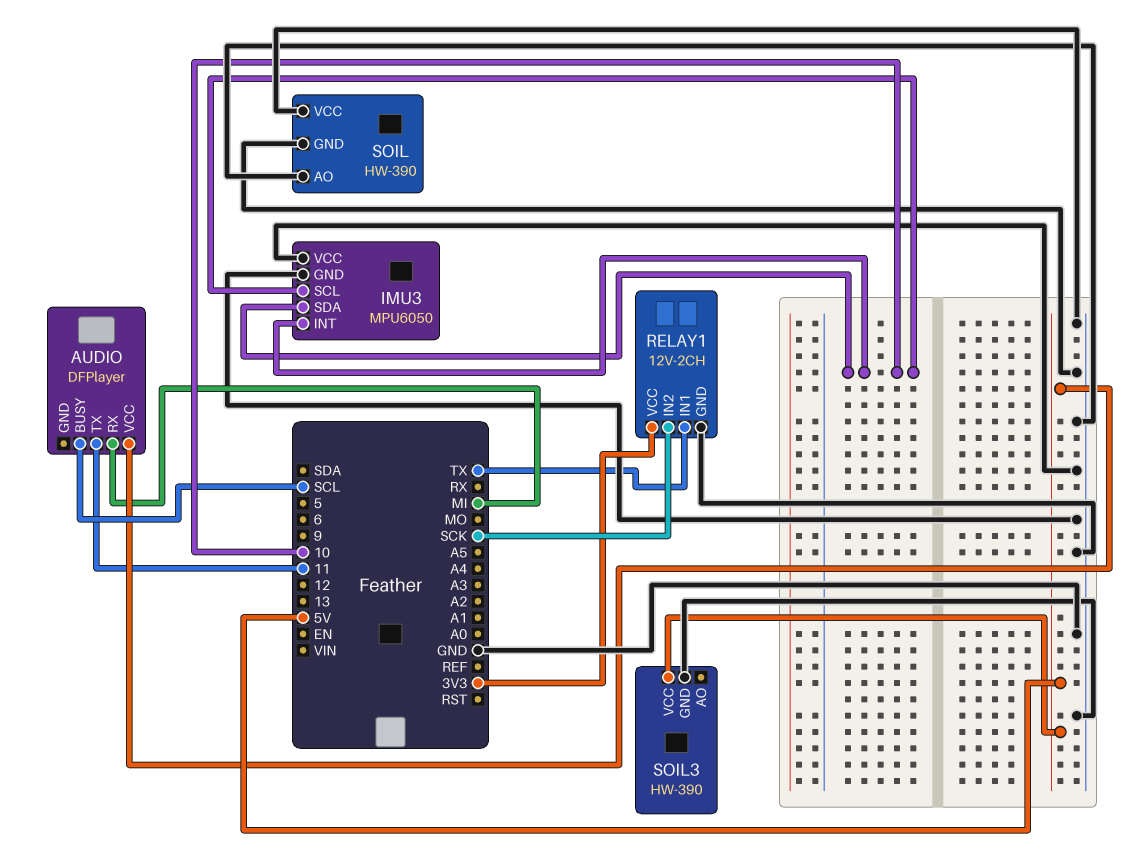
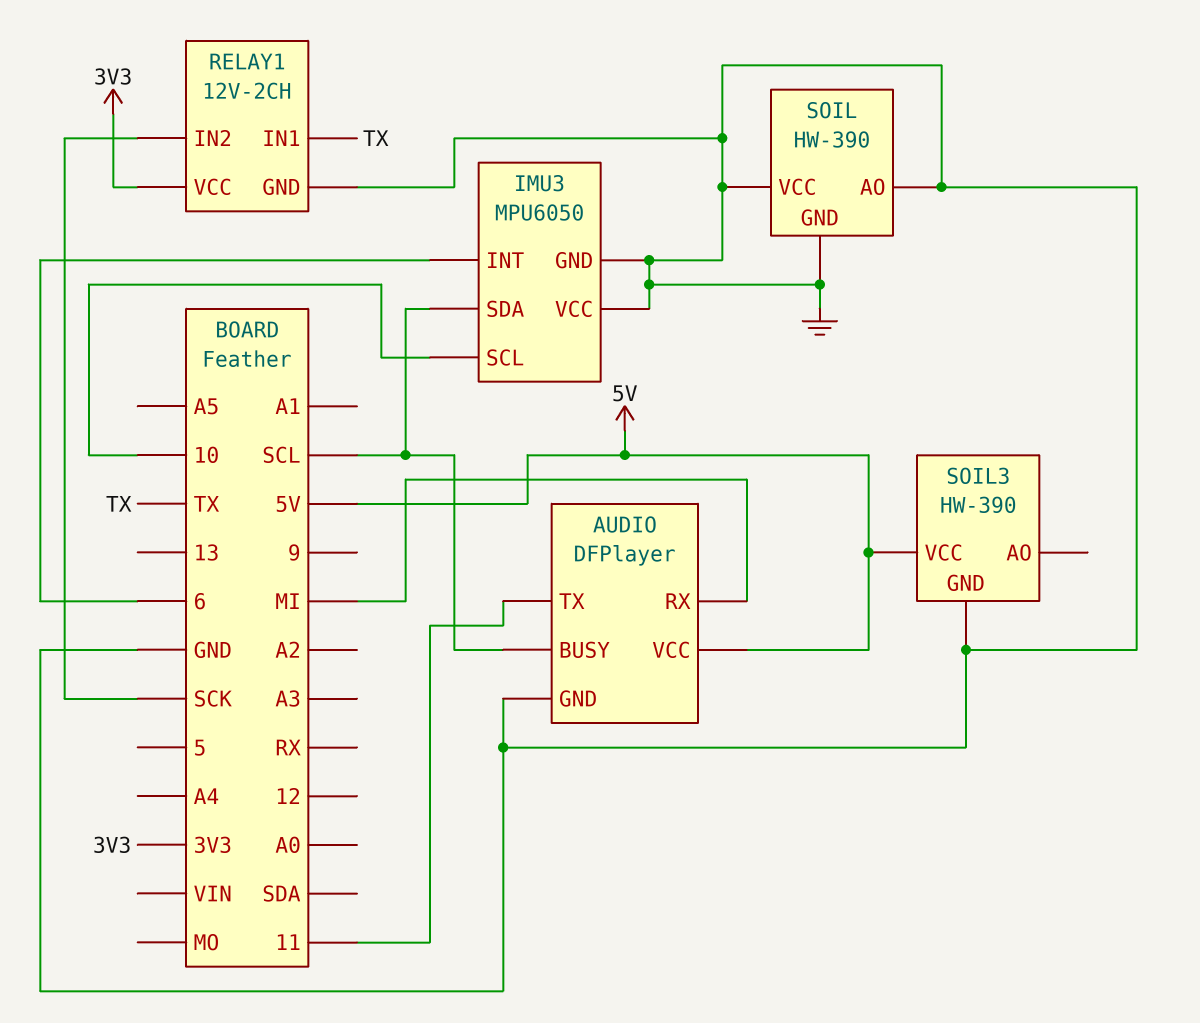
AUDIO pin GND: none -> GND
IMU3 pin INT: 10 -> 6
IMU3 pin SDA: 10 -> SCL

